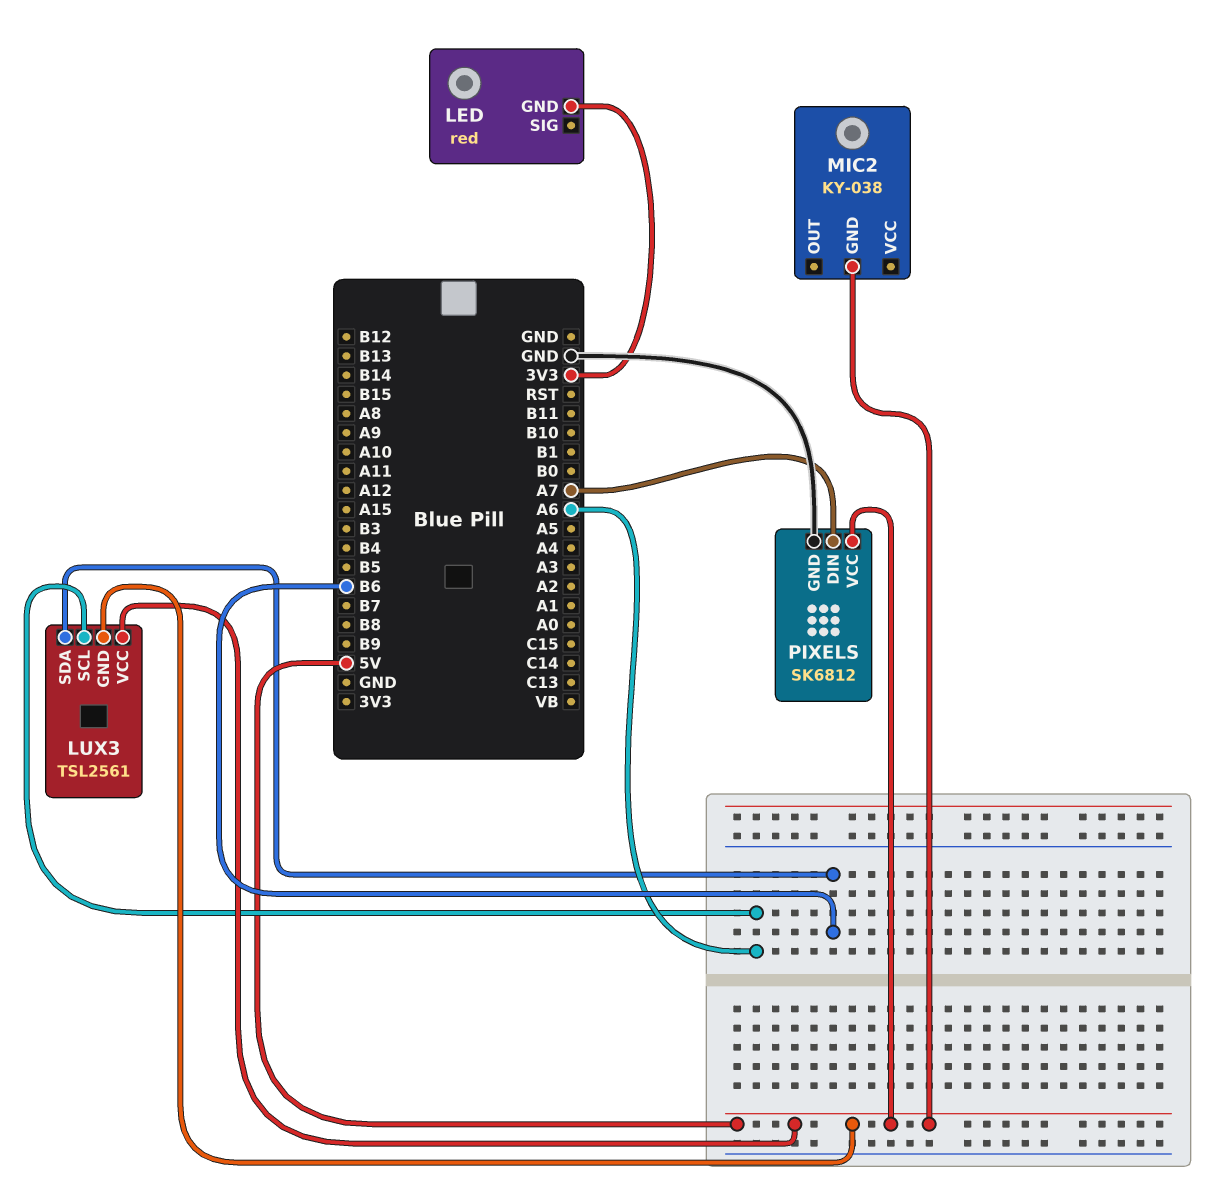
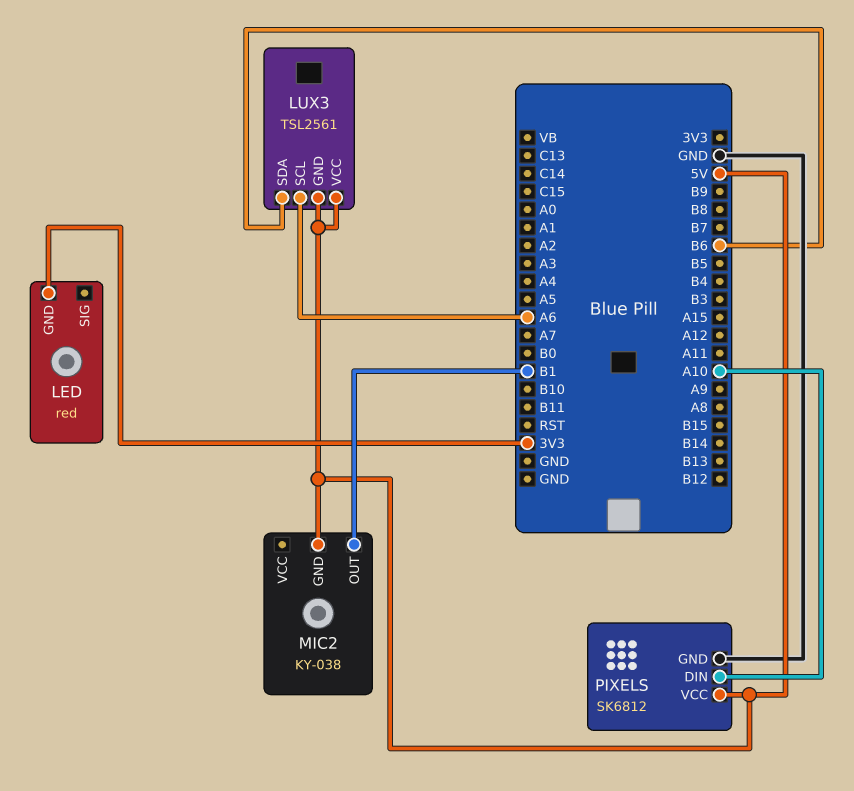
MIC2 pin OUT: none -> B1
PIXELS pin DIN: A7 -> A10

